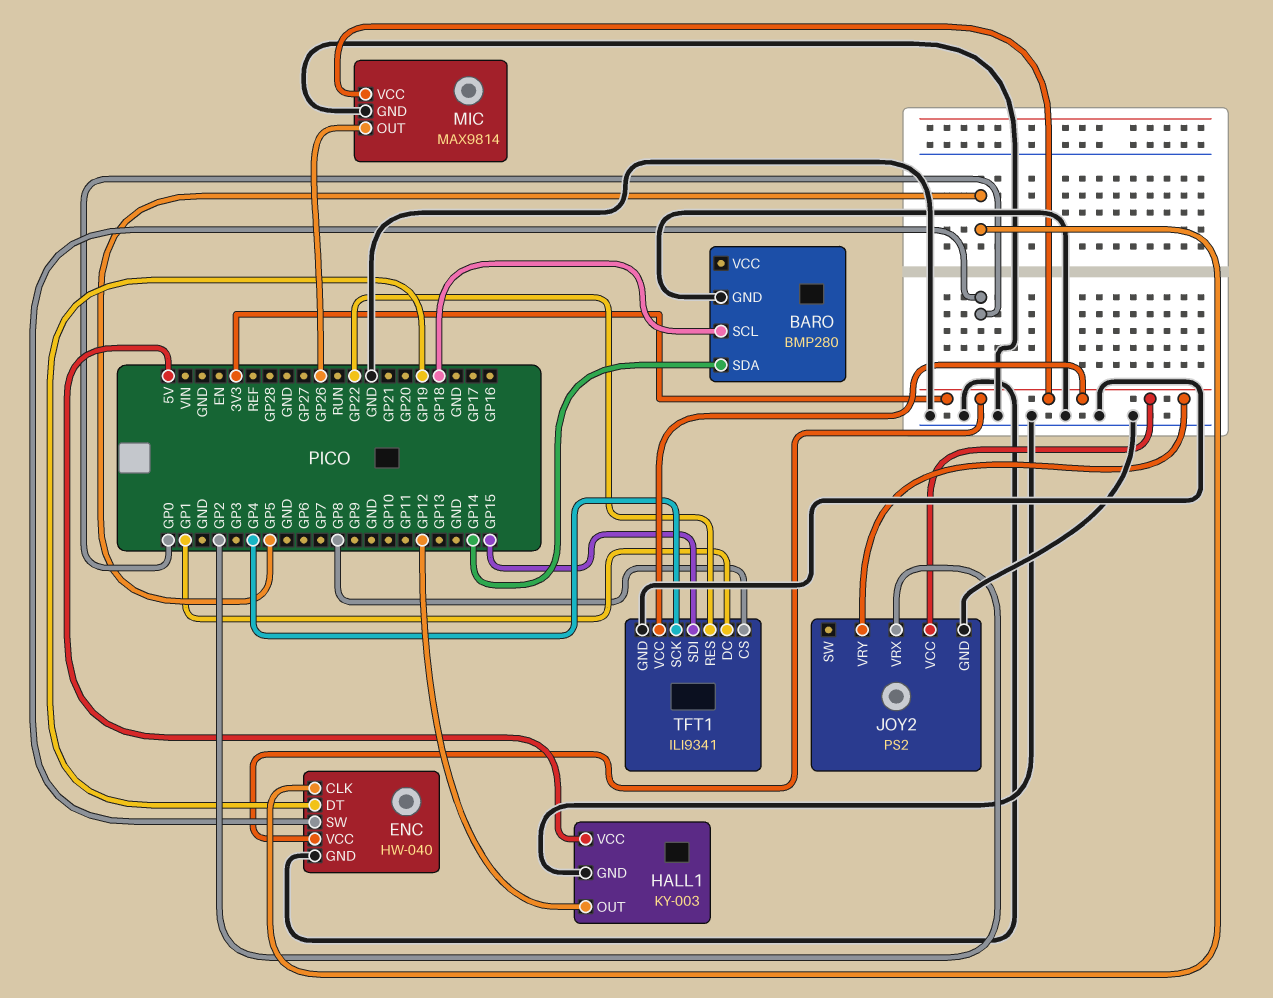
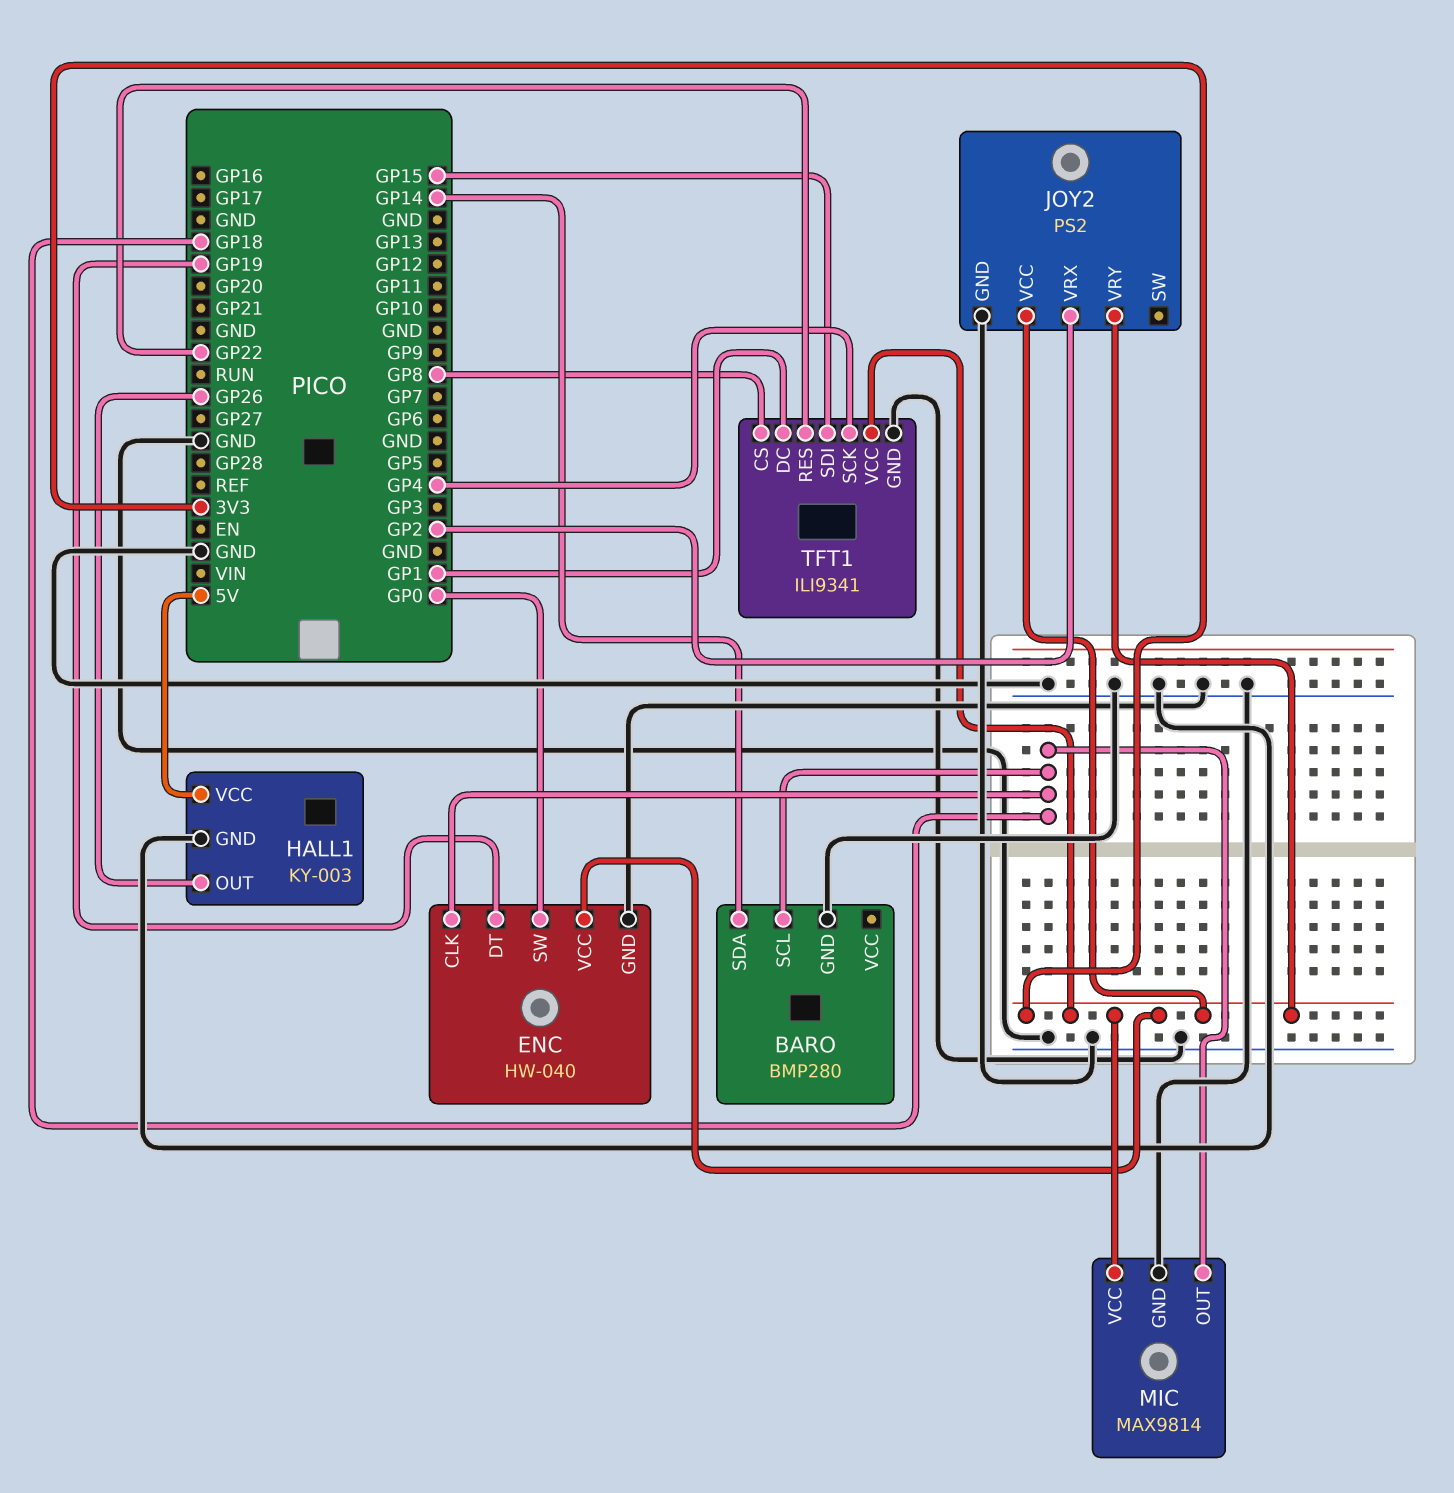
ENC pin CLK: GP5 -> GP18
HALL1 pin OUT: GP12 -> GP26
MIC pin OUT: GP26 -> GP18

